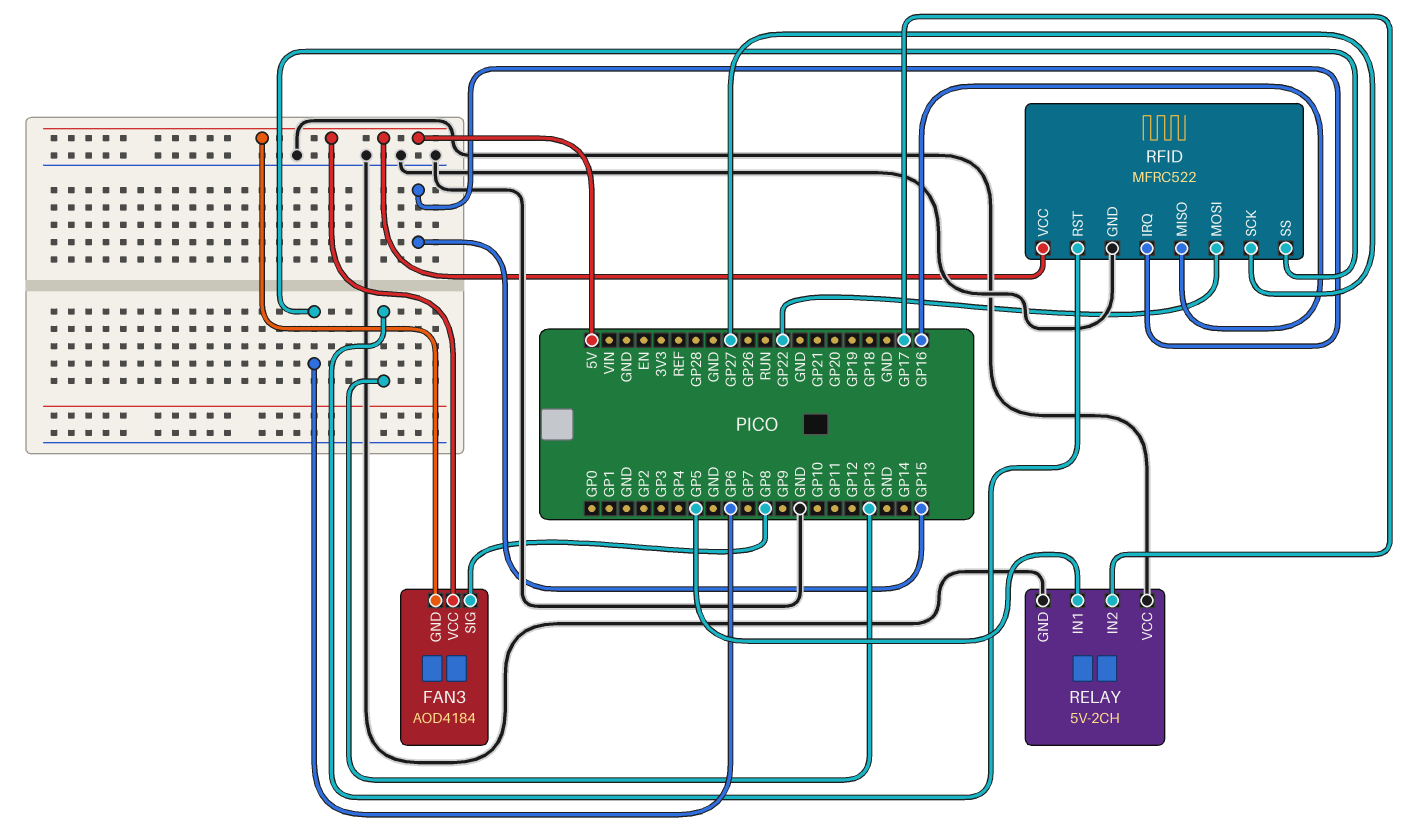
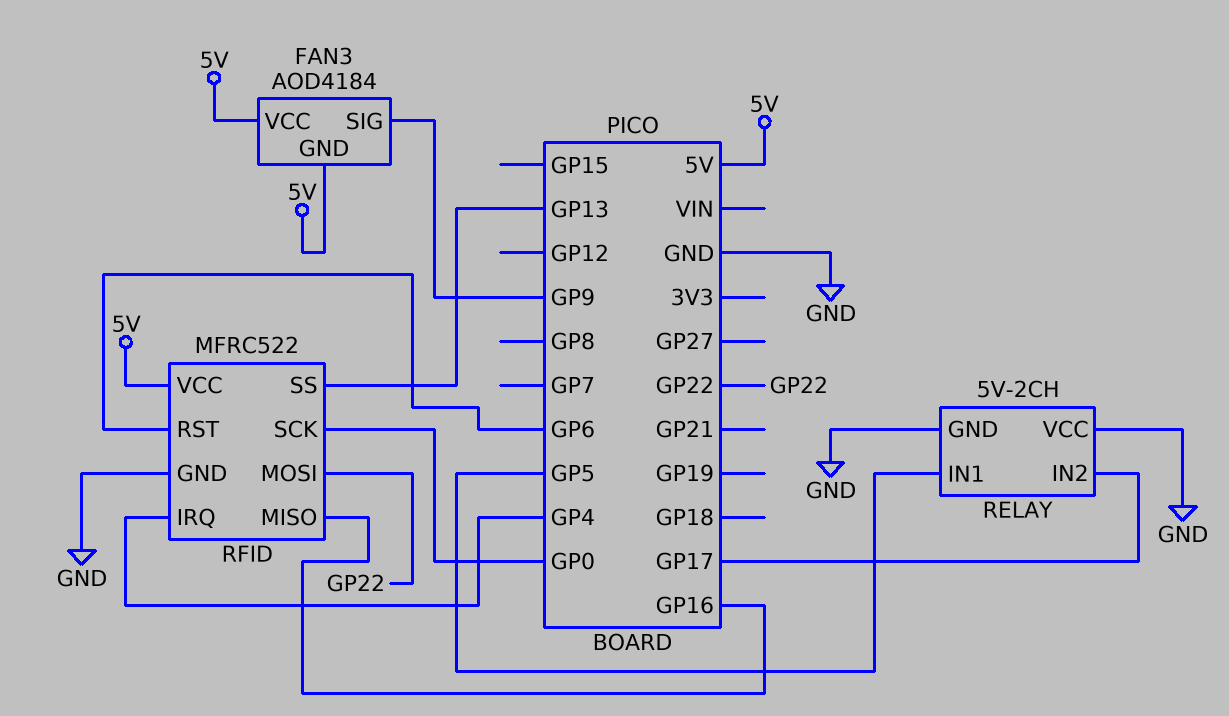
FAN3 pin SIG: GP8 -> GP9
RFID pin IRQ: GP15 -> GP4
RFID pin RST: GP13 -> GP6
RFID pin SCK: GP27 -> GP0
RFID pin SS: GP6 -> GP13

